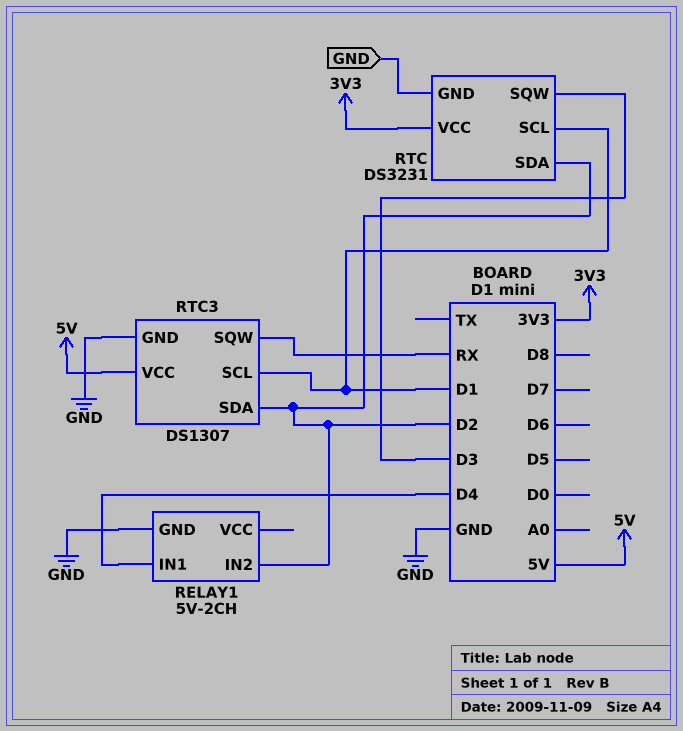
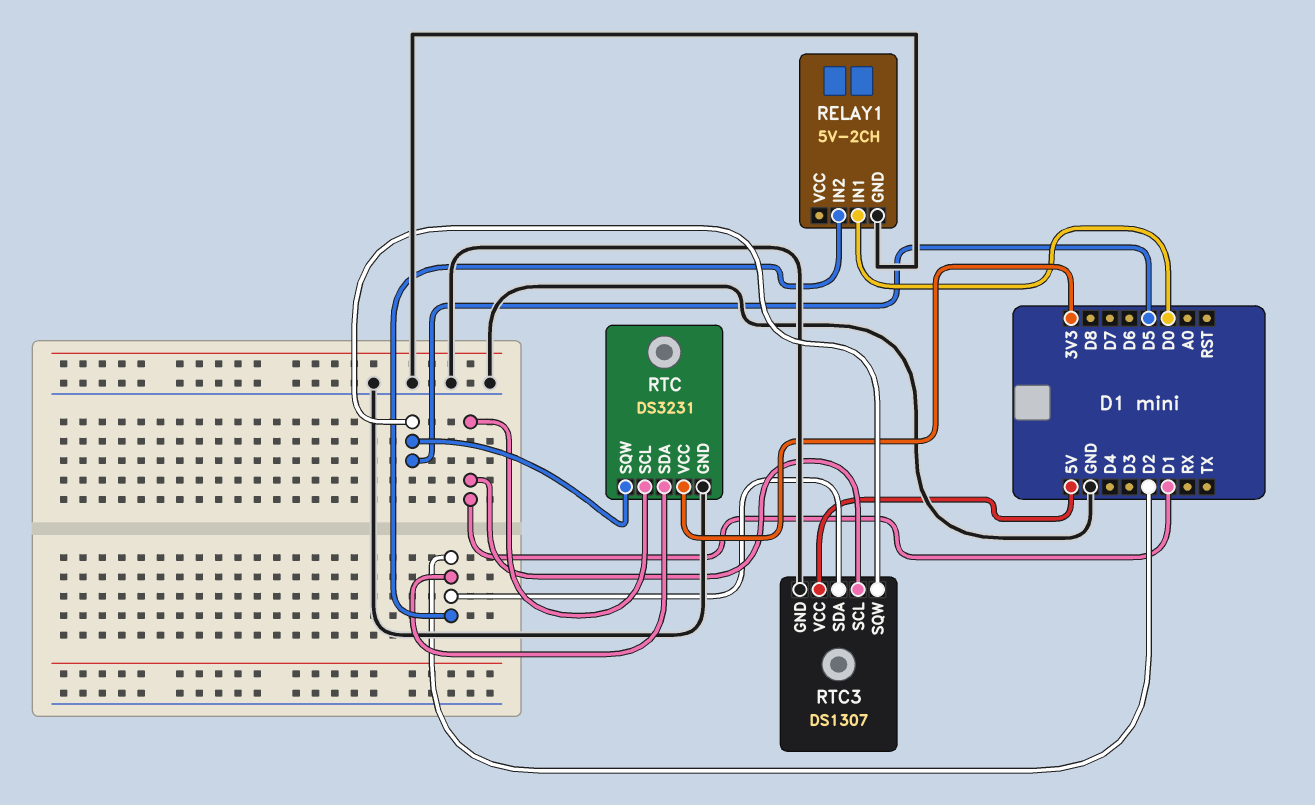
RELAY1 pin IN1: D4 -> D0
RTC pin SQW: D3 -> D5
RTC3 pin SQW: RX -> D5

